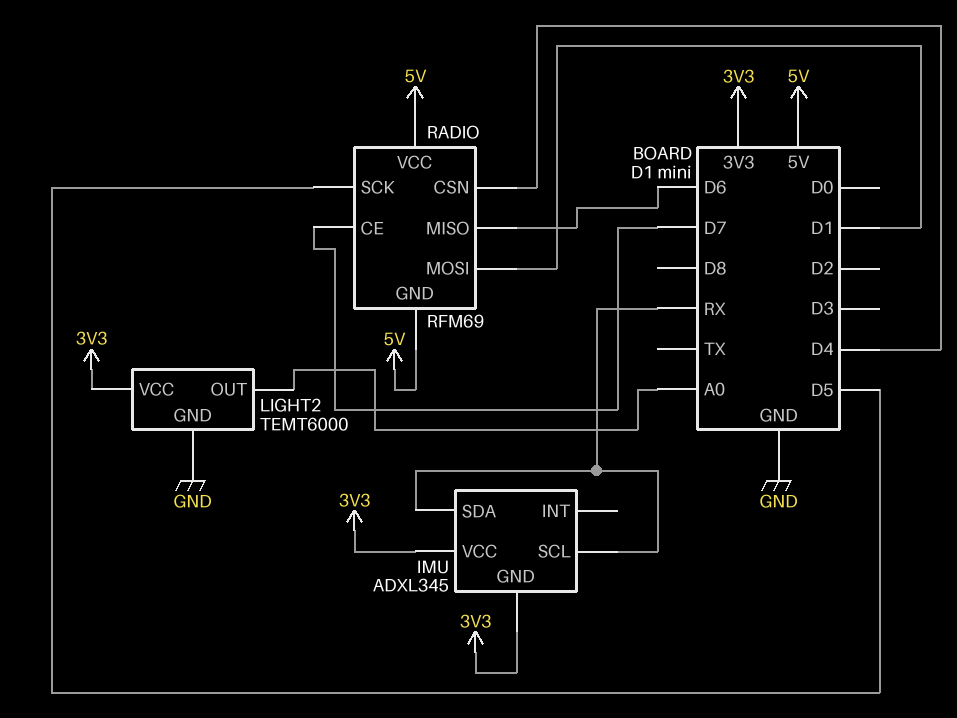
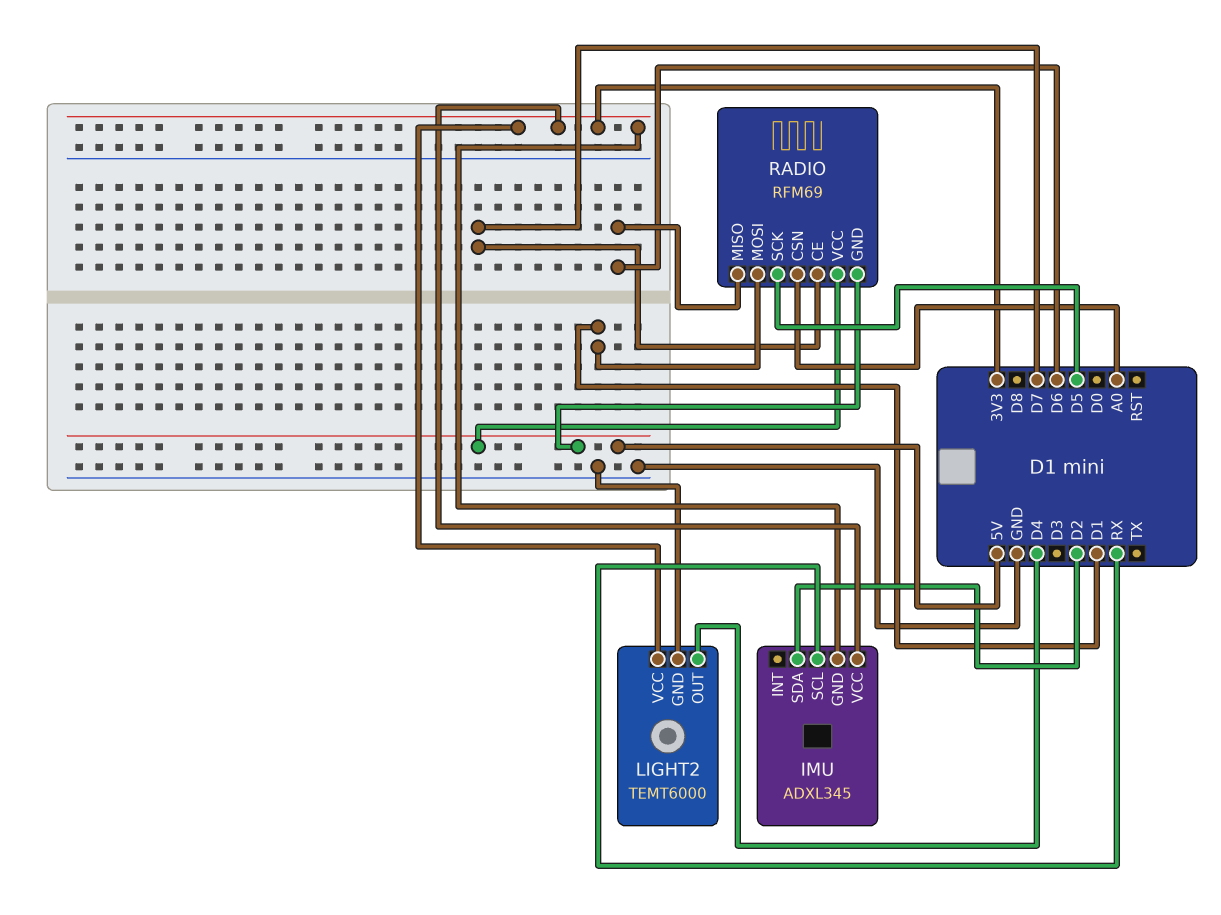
IMU pin SDA: RX -> D2
LIGHT2 pin OUT: A0 -> D4
RADIO pin CSN: D4 -> A0

